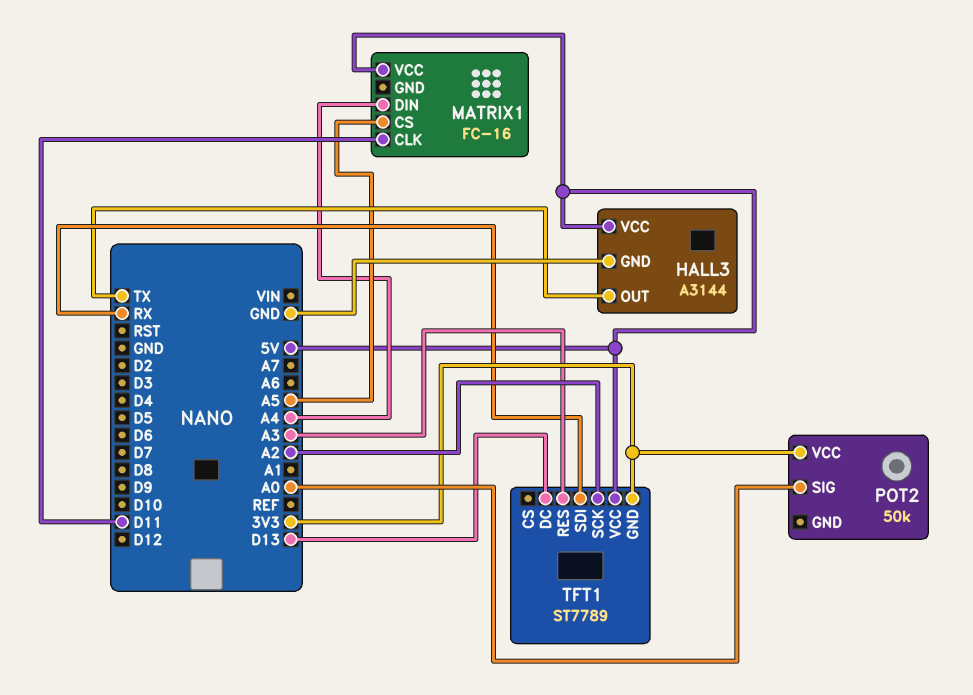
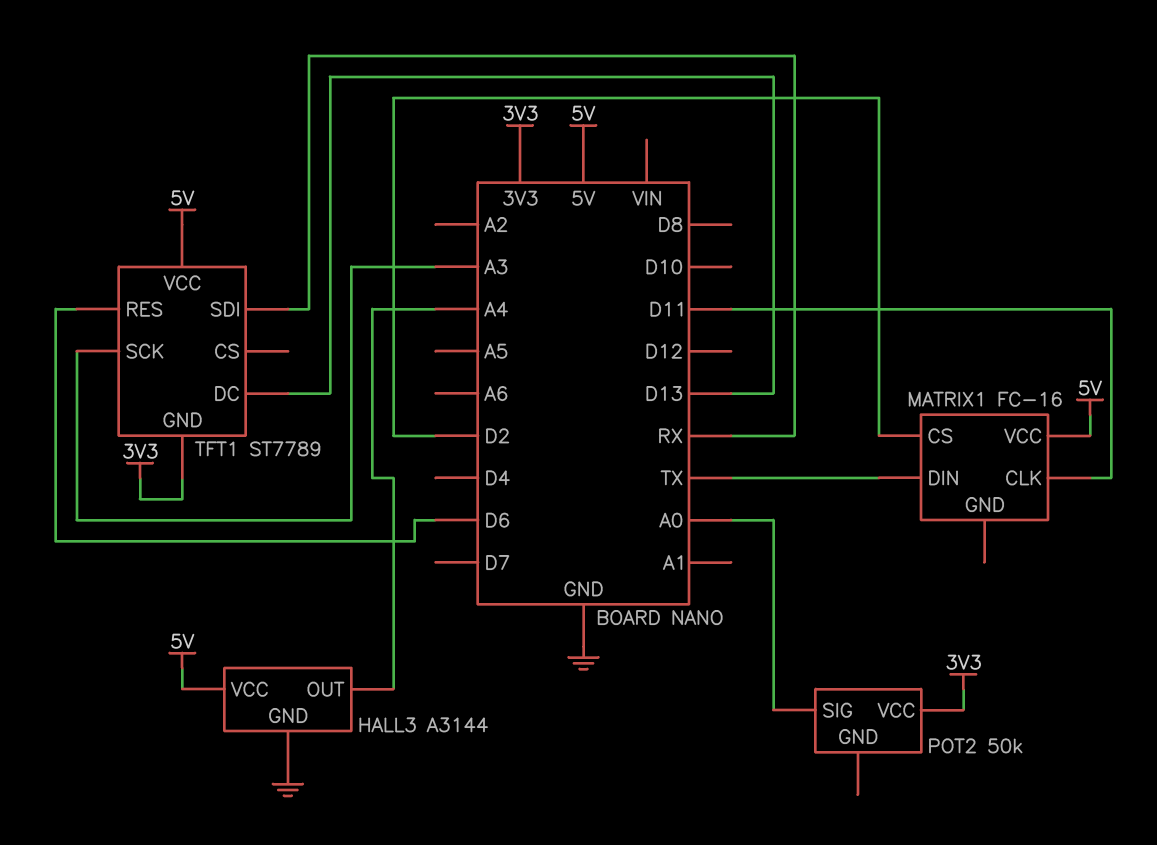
HALL3 pin OUT: TX -> A4
MATRIX1 pin CS: A5 -> D2
MATRIX1 pin DIN: A4 -> TX
TFT1 pin RES: A3 -> D6
TFT1 pin SCK: A2 -> A3

